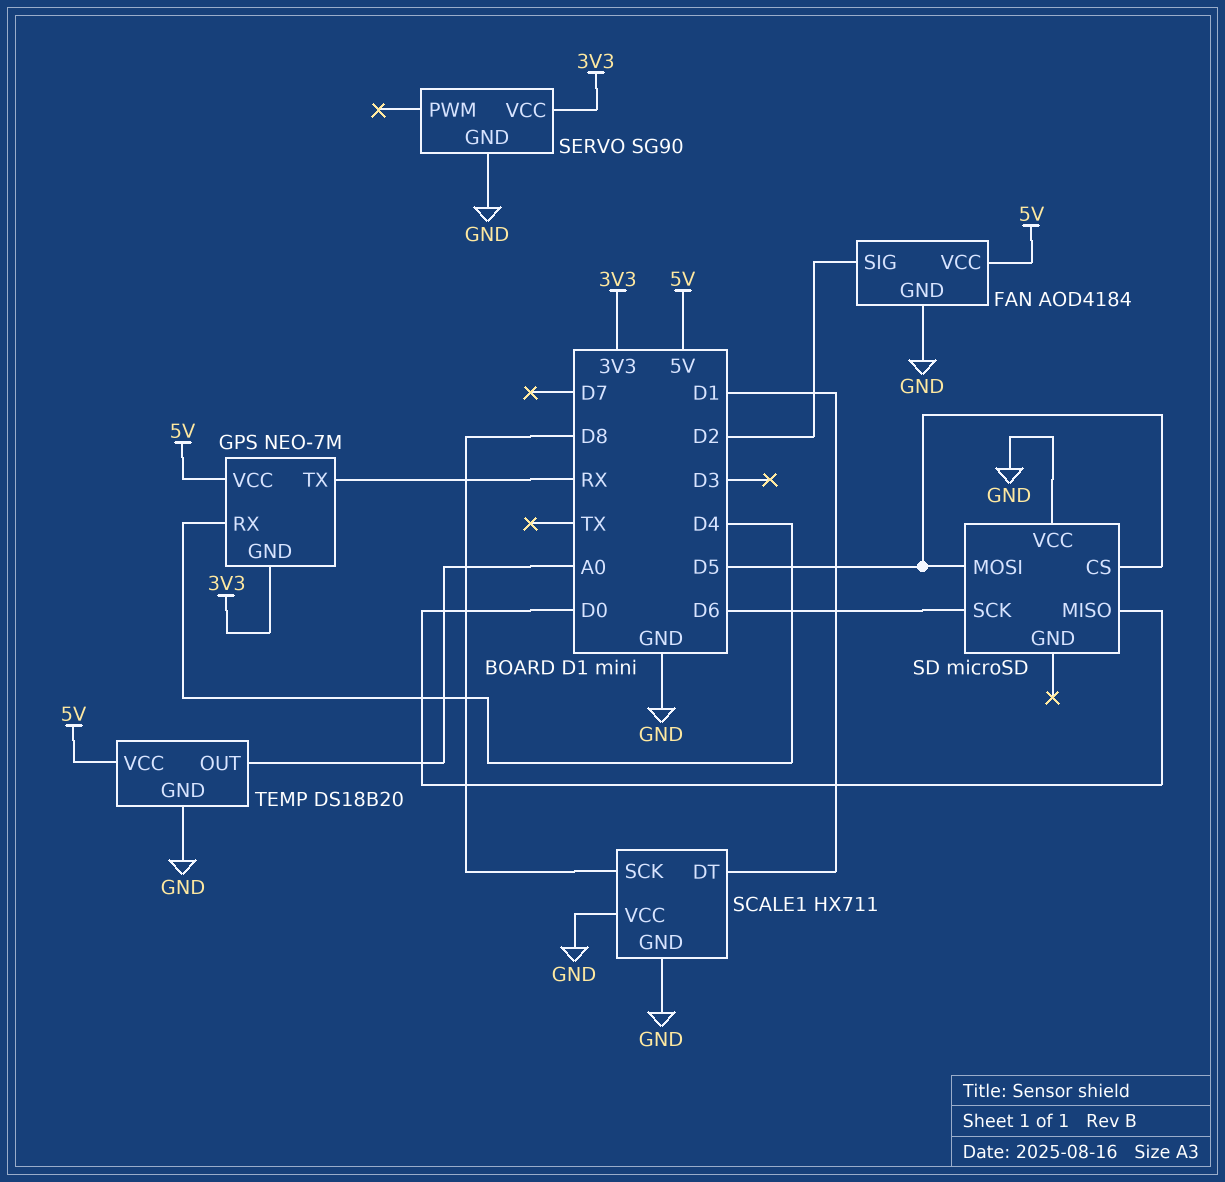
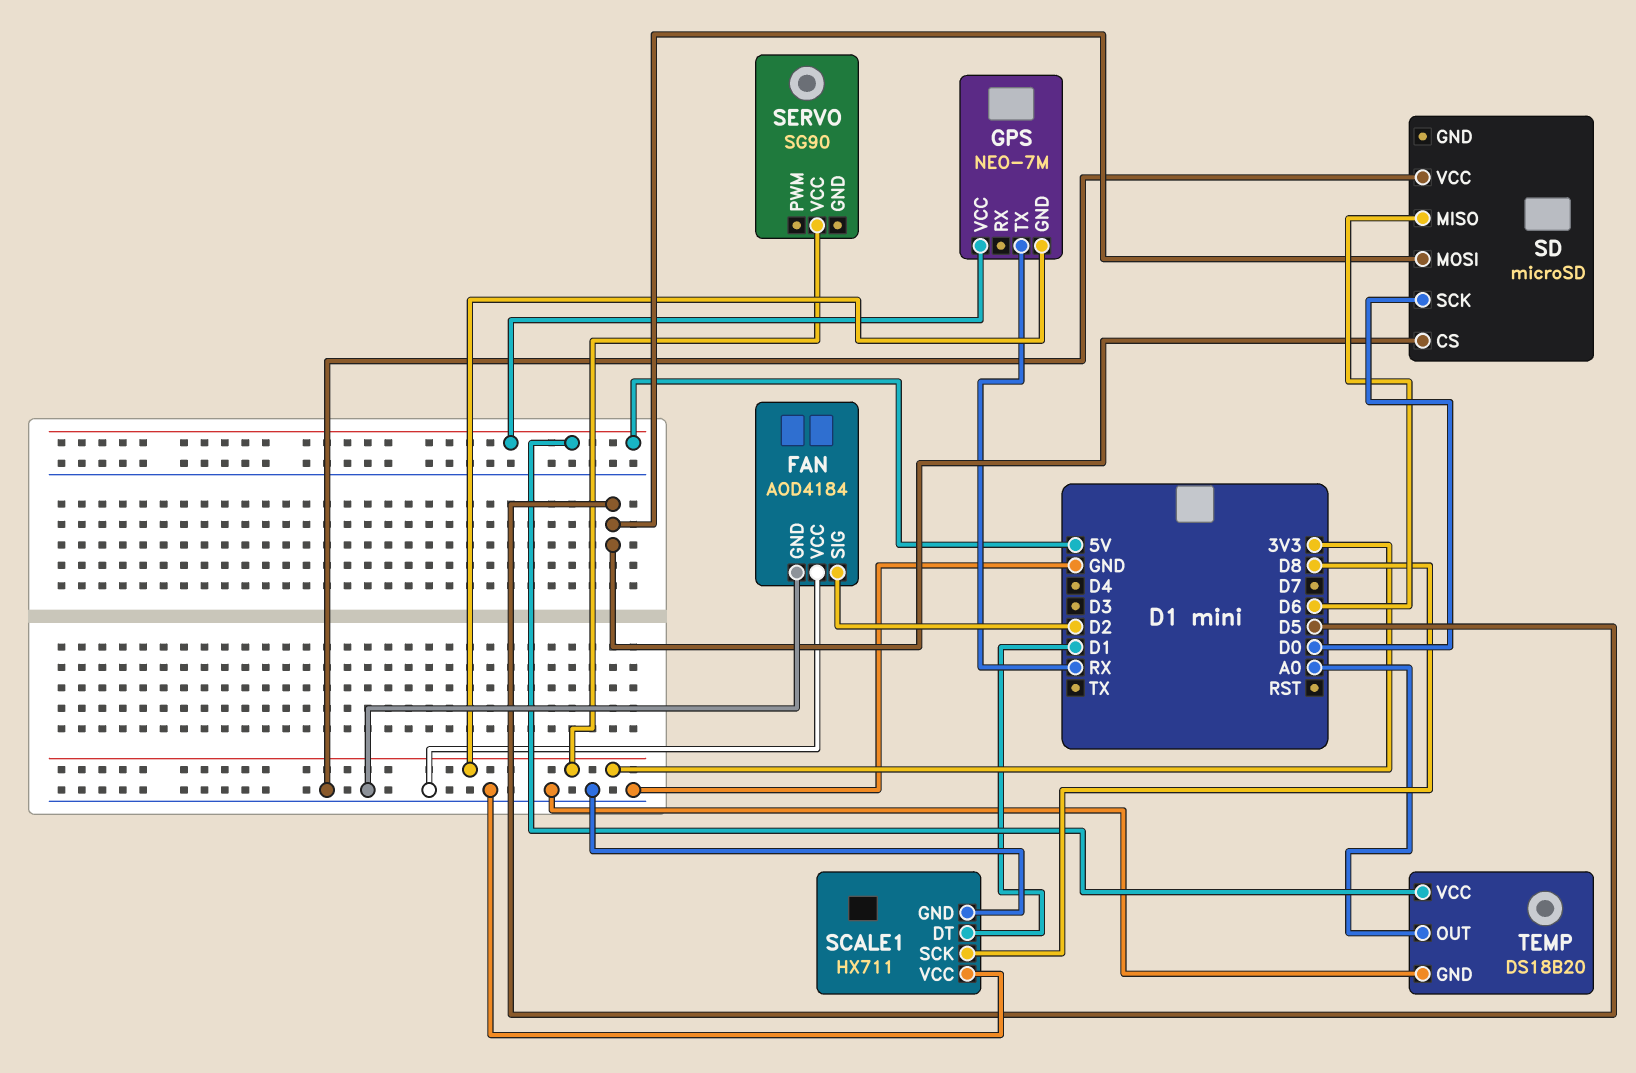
FAN pin VCC: 5V -> GND
GPS pin RX: D4 -> none
SD pin MISO: D0 -> D6
SD pin SCK: D6 -> D0
SERVO pin GND: GND -> none

